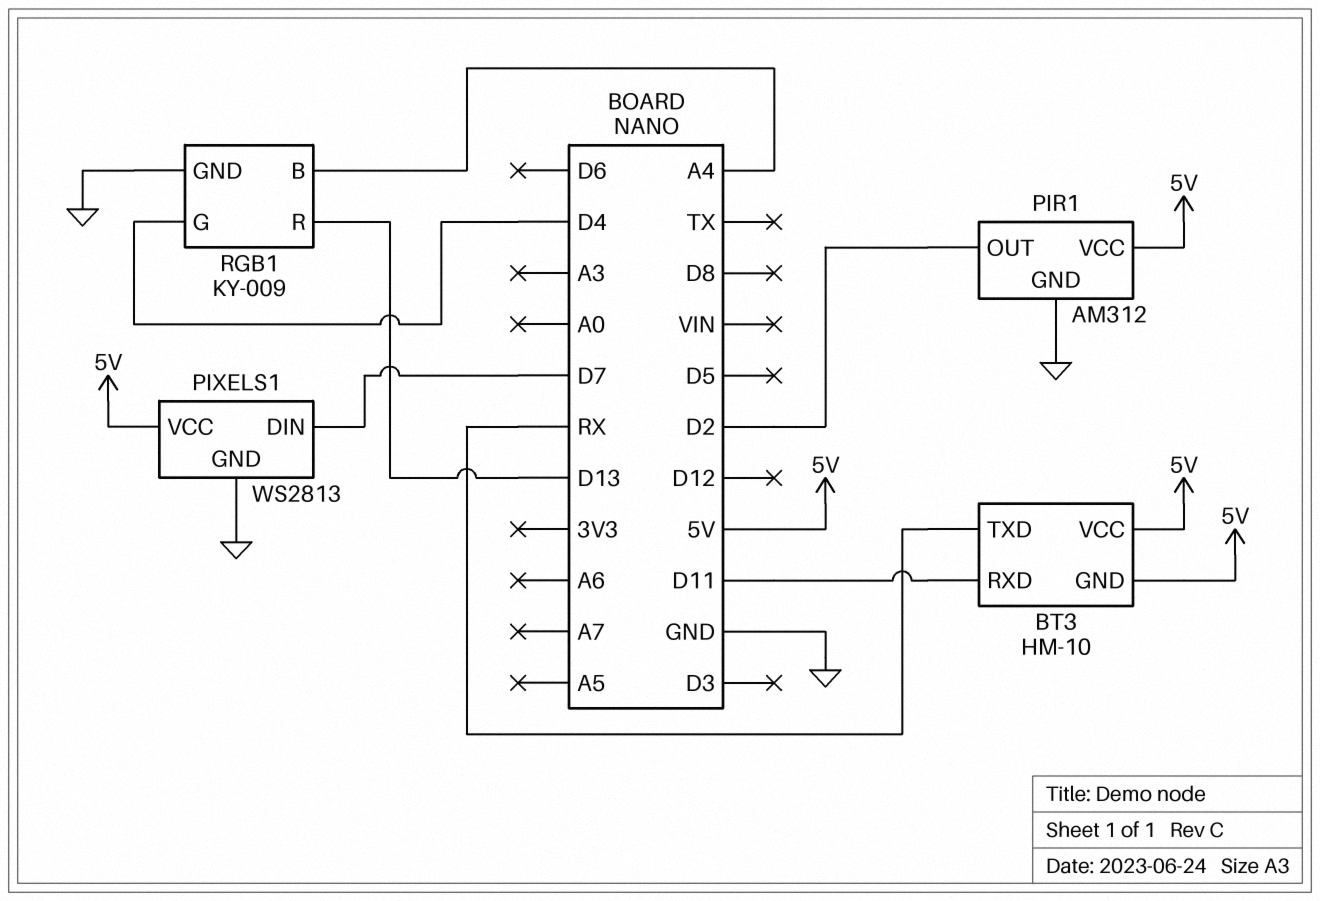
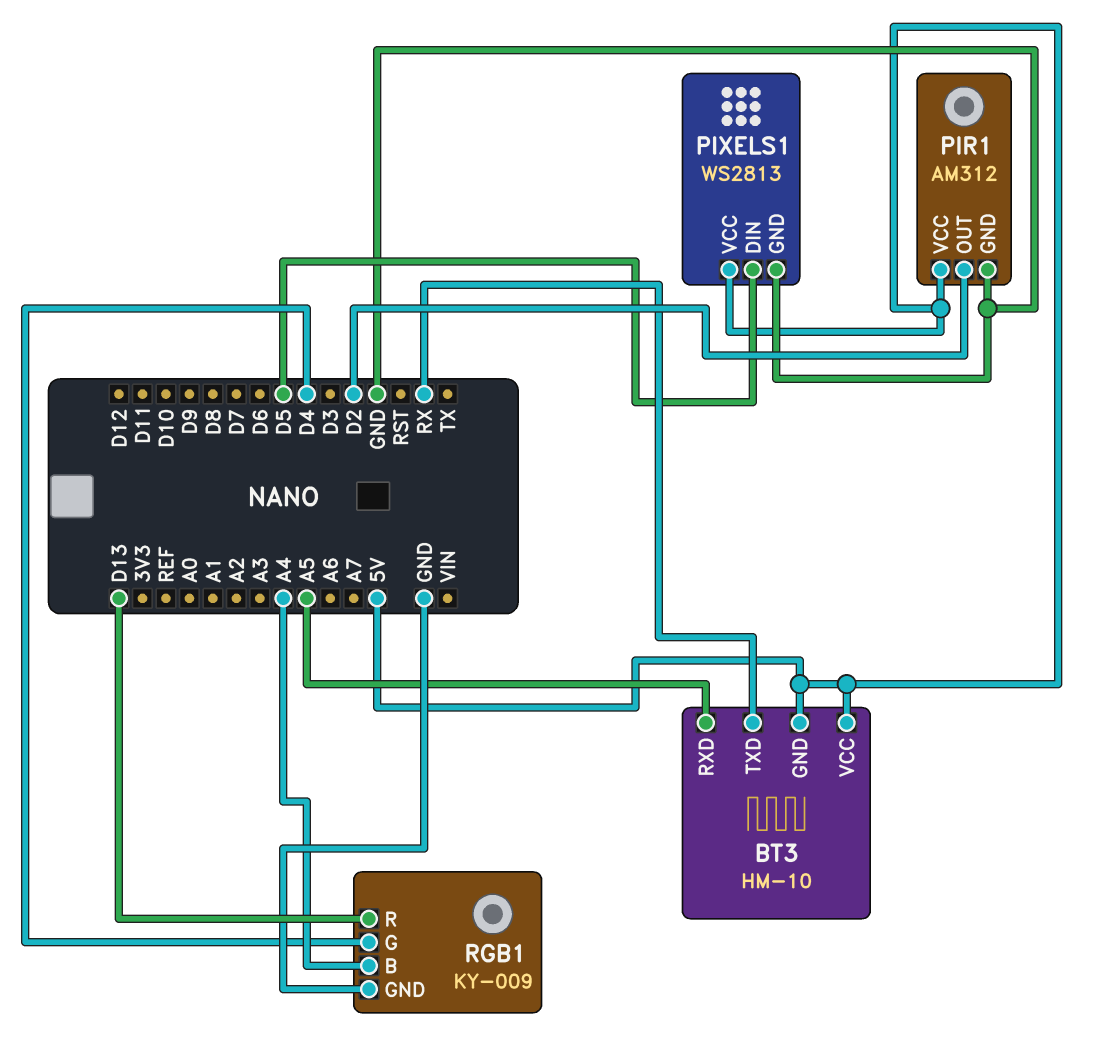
BT3 pin RXD: D11 -> A5
PIXELS1 pin DIN: D7 -> D5

